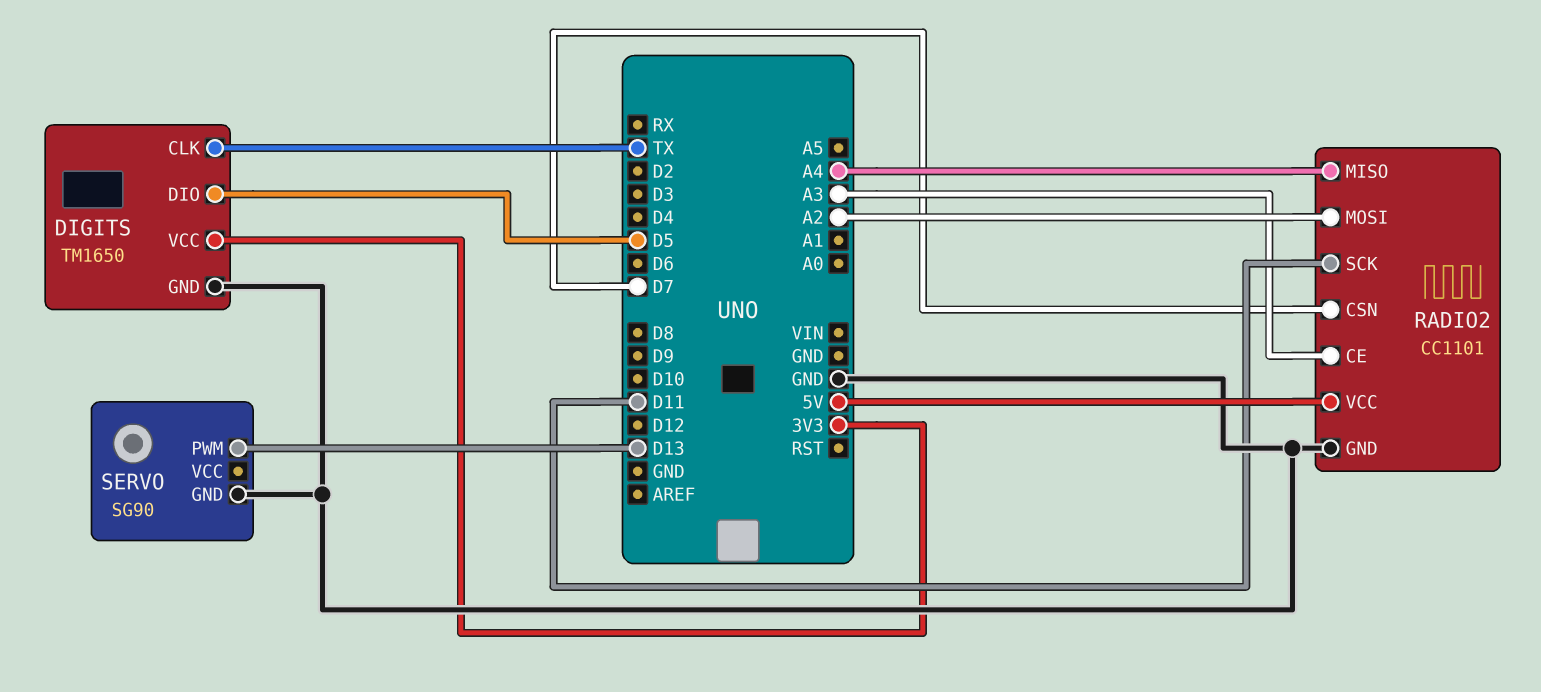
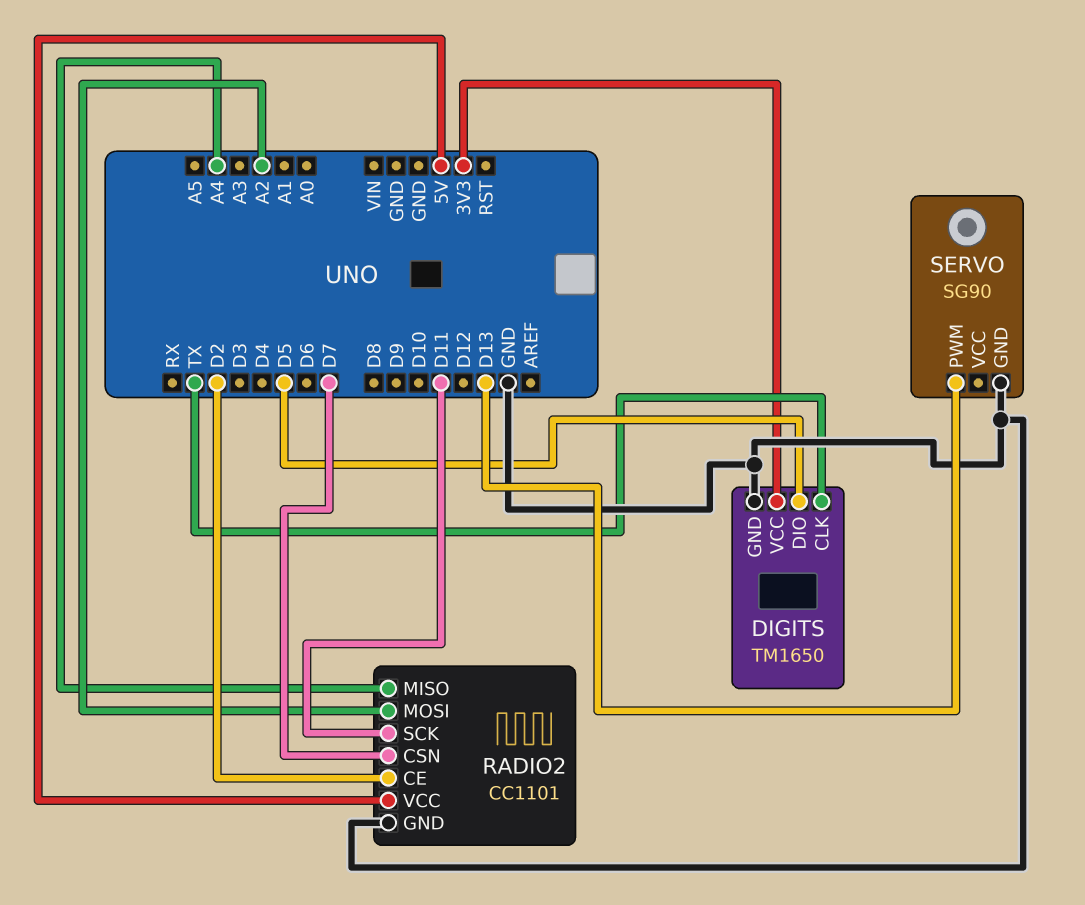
RADIO2 pin CE: A3 -> D2

